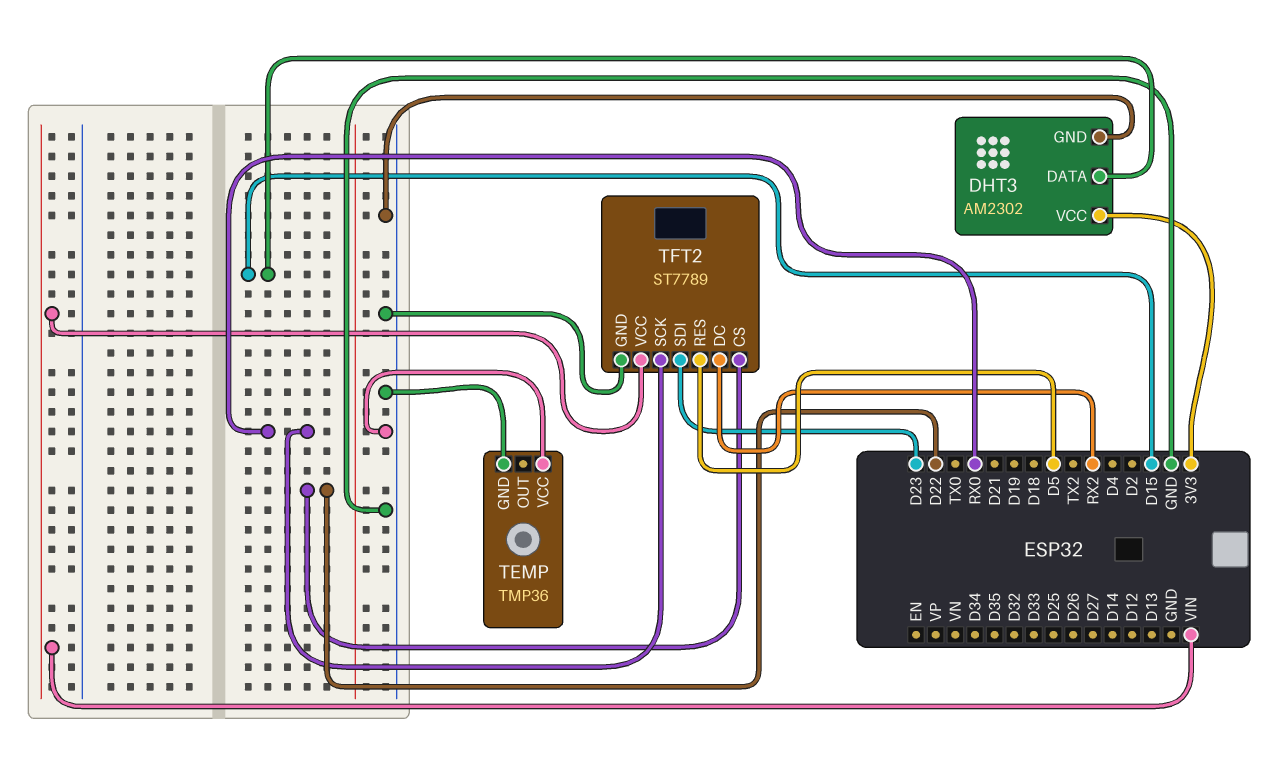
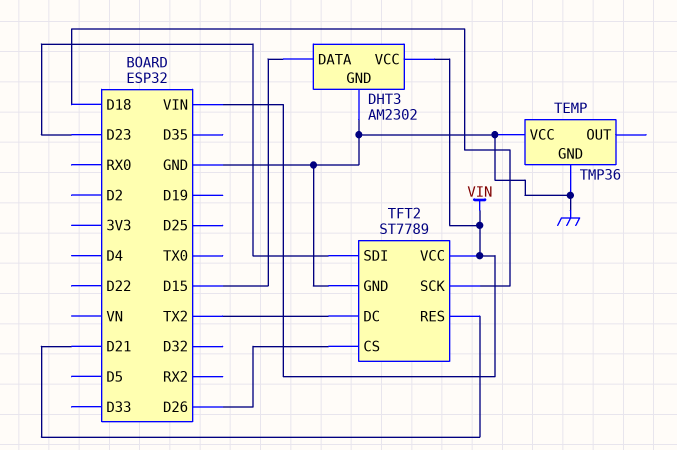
DHT3 pin VCC: 3V3 -> VIN
TFT2 pin CS: D22 -> D26
TFT2 pin DC: RX2 -> TX2
TFT2 pin RES: D5 -> D21
TFT2 pin SCK: RX0 -> D18

